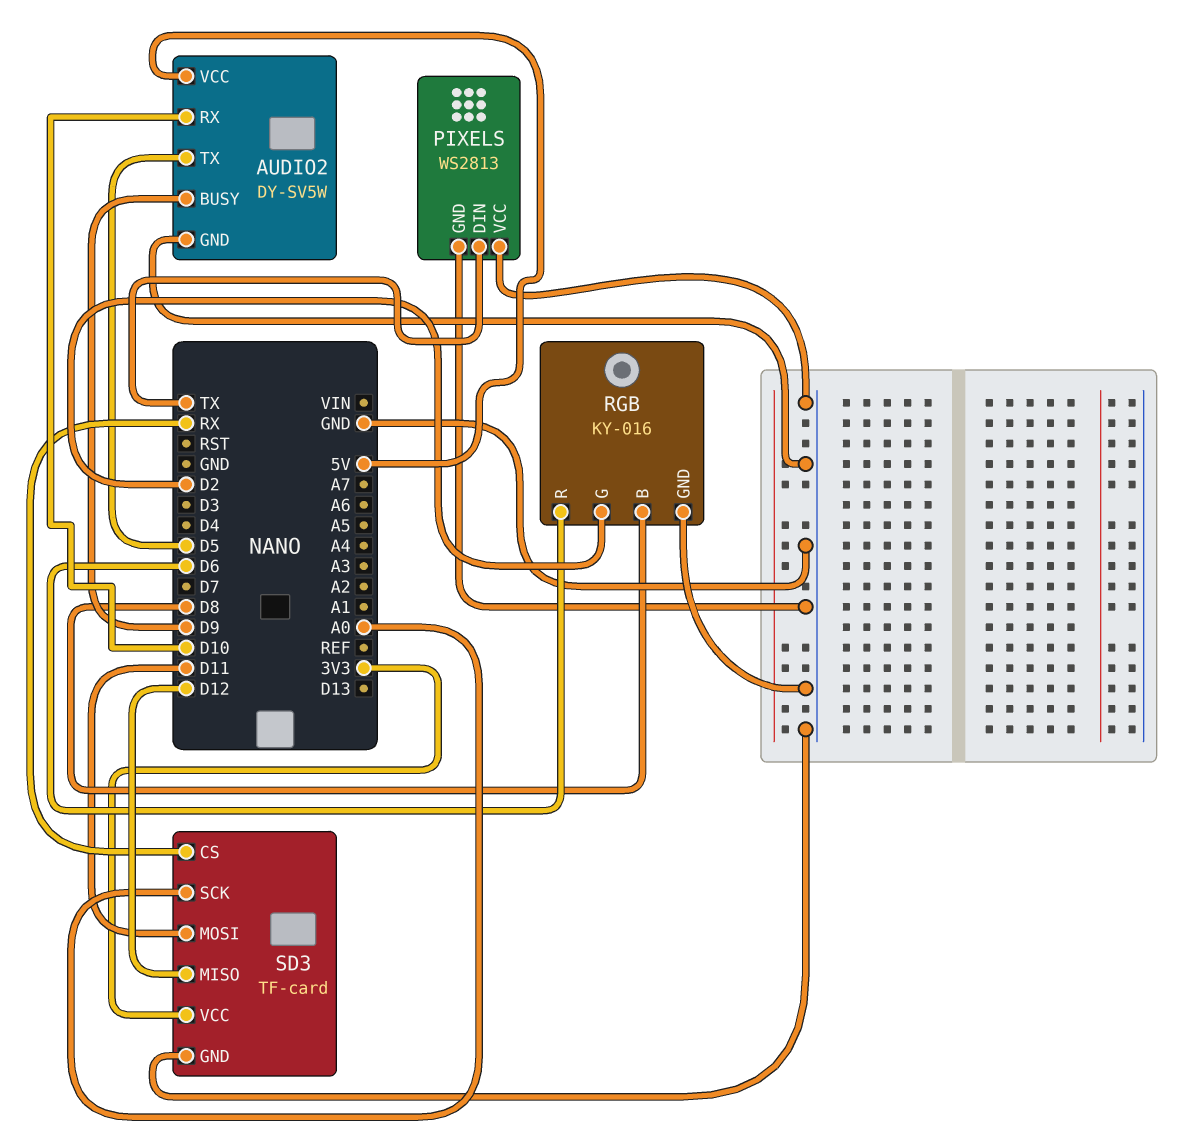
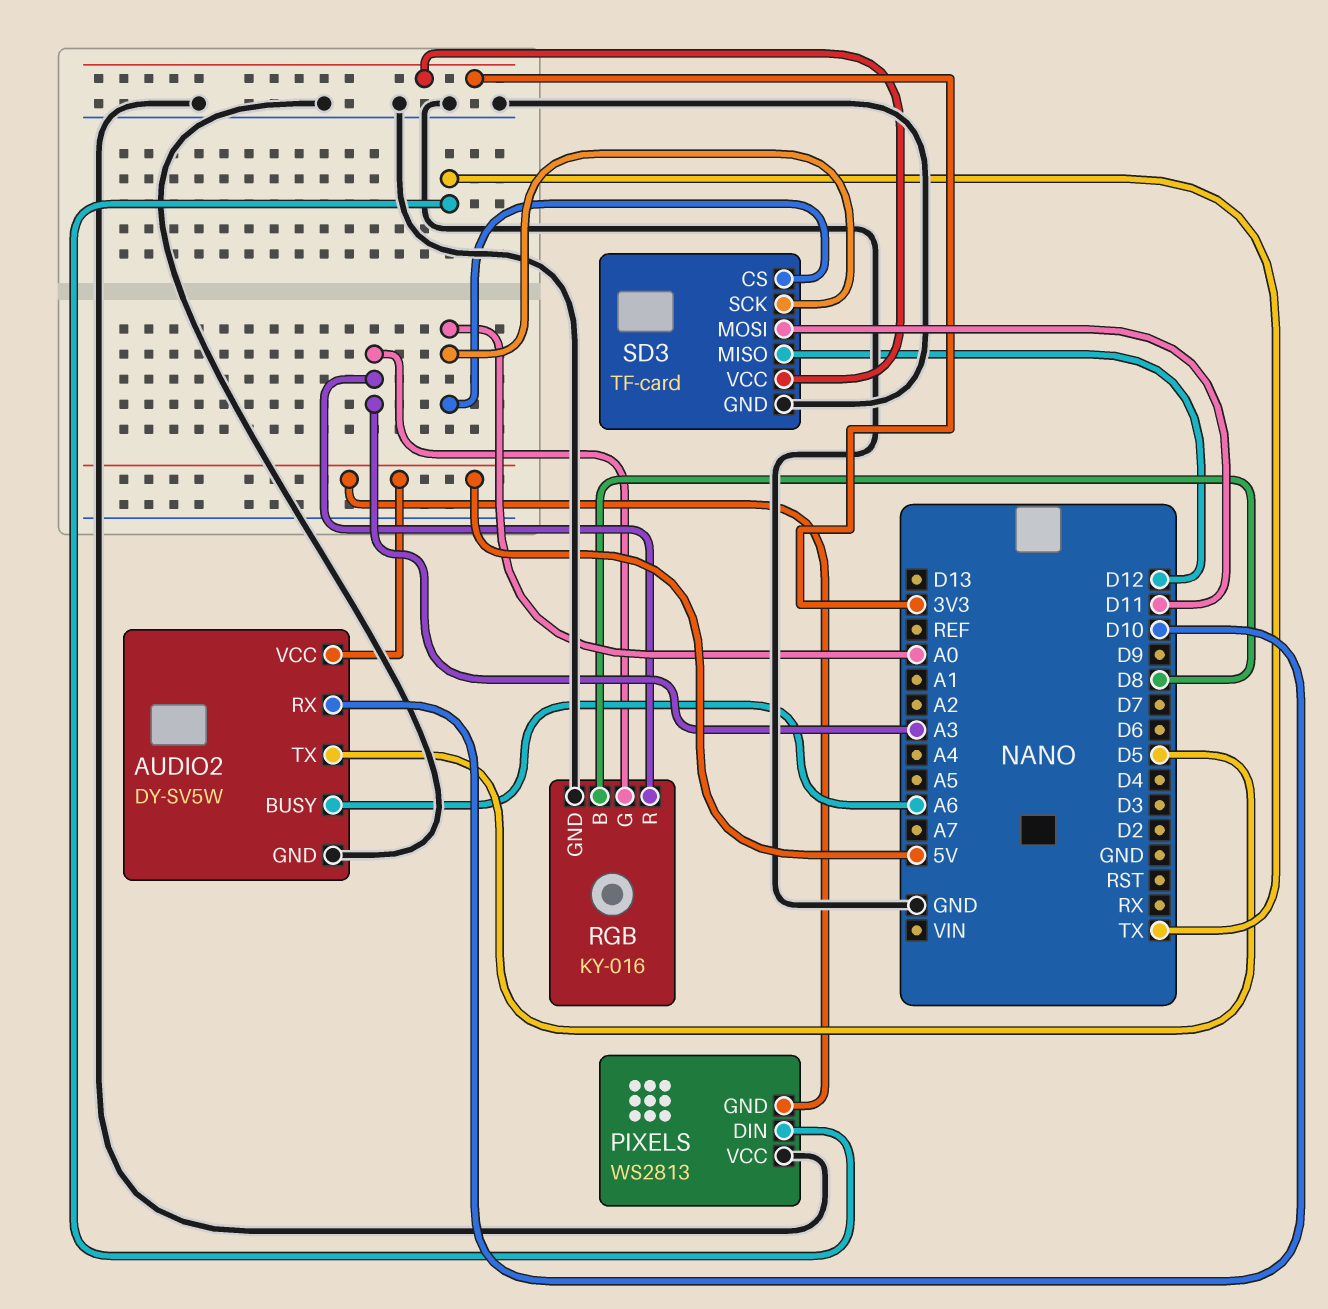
AUDIO2 pin BUSY: D9 -> A6
PIXELS pin GND: GND -> 5V
RGB pin G: D2 -> A3
RGB pin R: D6 -> A3
SD3 pin CS: RX -> A0

